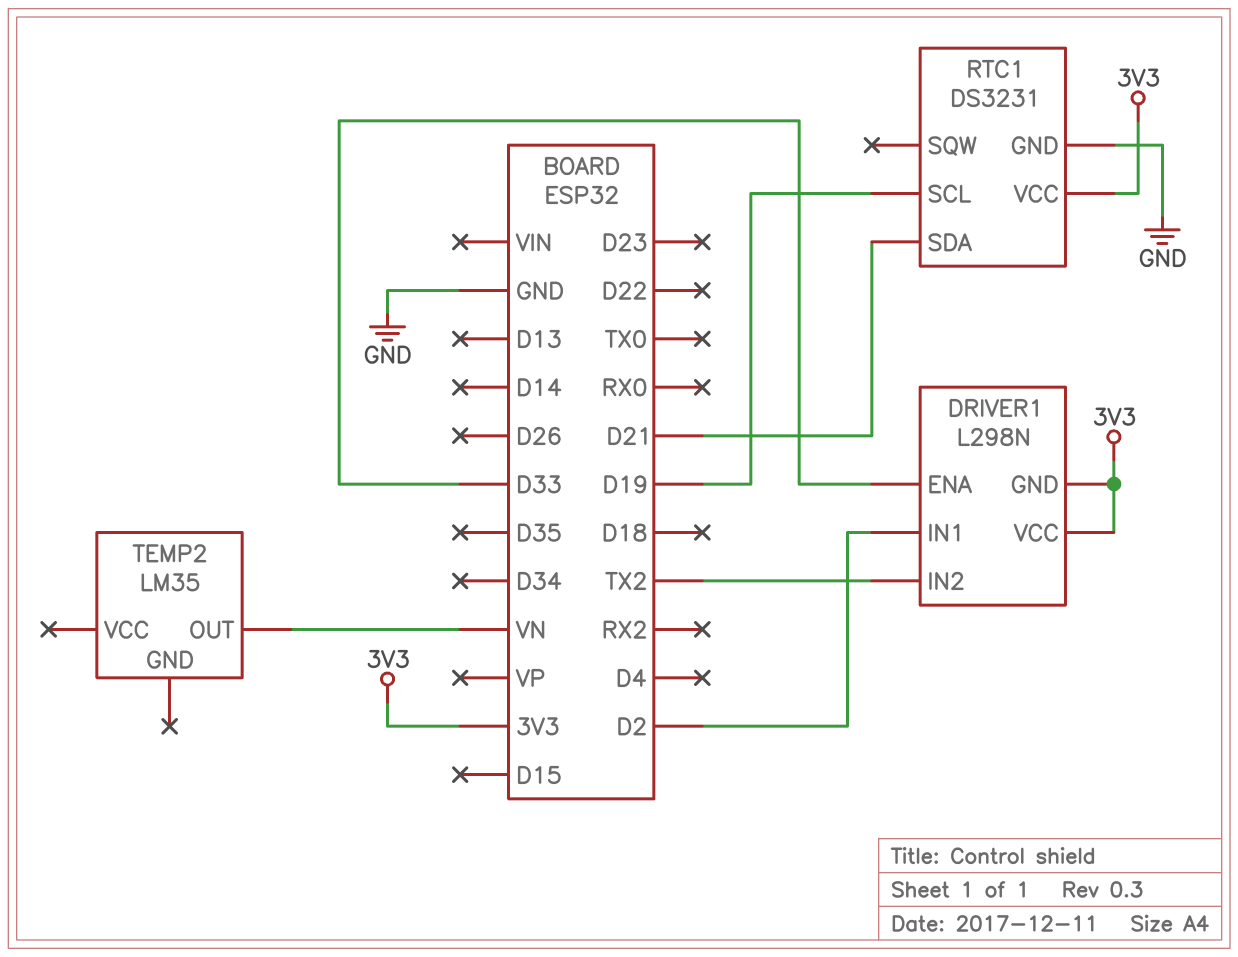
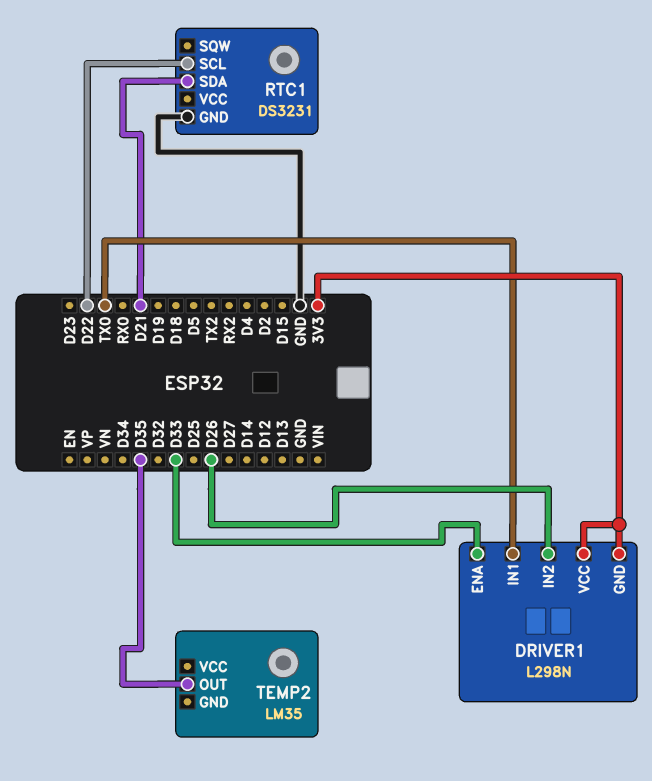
DRIVER1 pin IN1: D2 -> TX0
DRIVER1 pin IN2: TX2 -> D26
RTC1 pin SCL: D19 -> D22
RTC1 pin VCC: 3V3 -> none
TEMP2 pin OUT: VN -> D35

